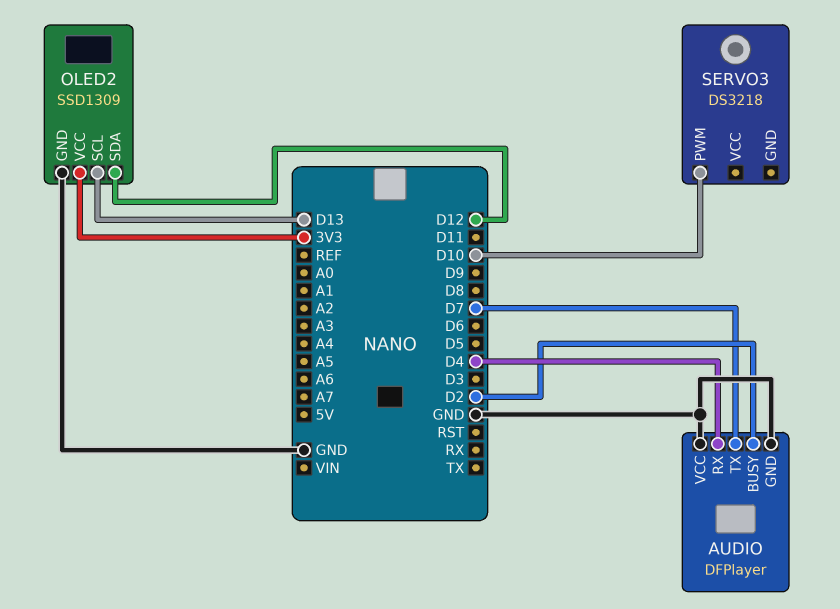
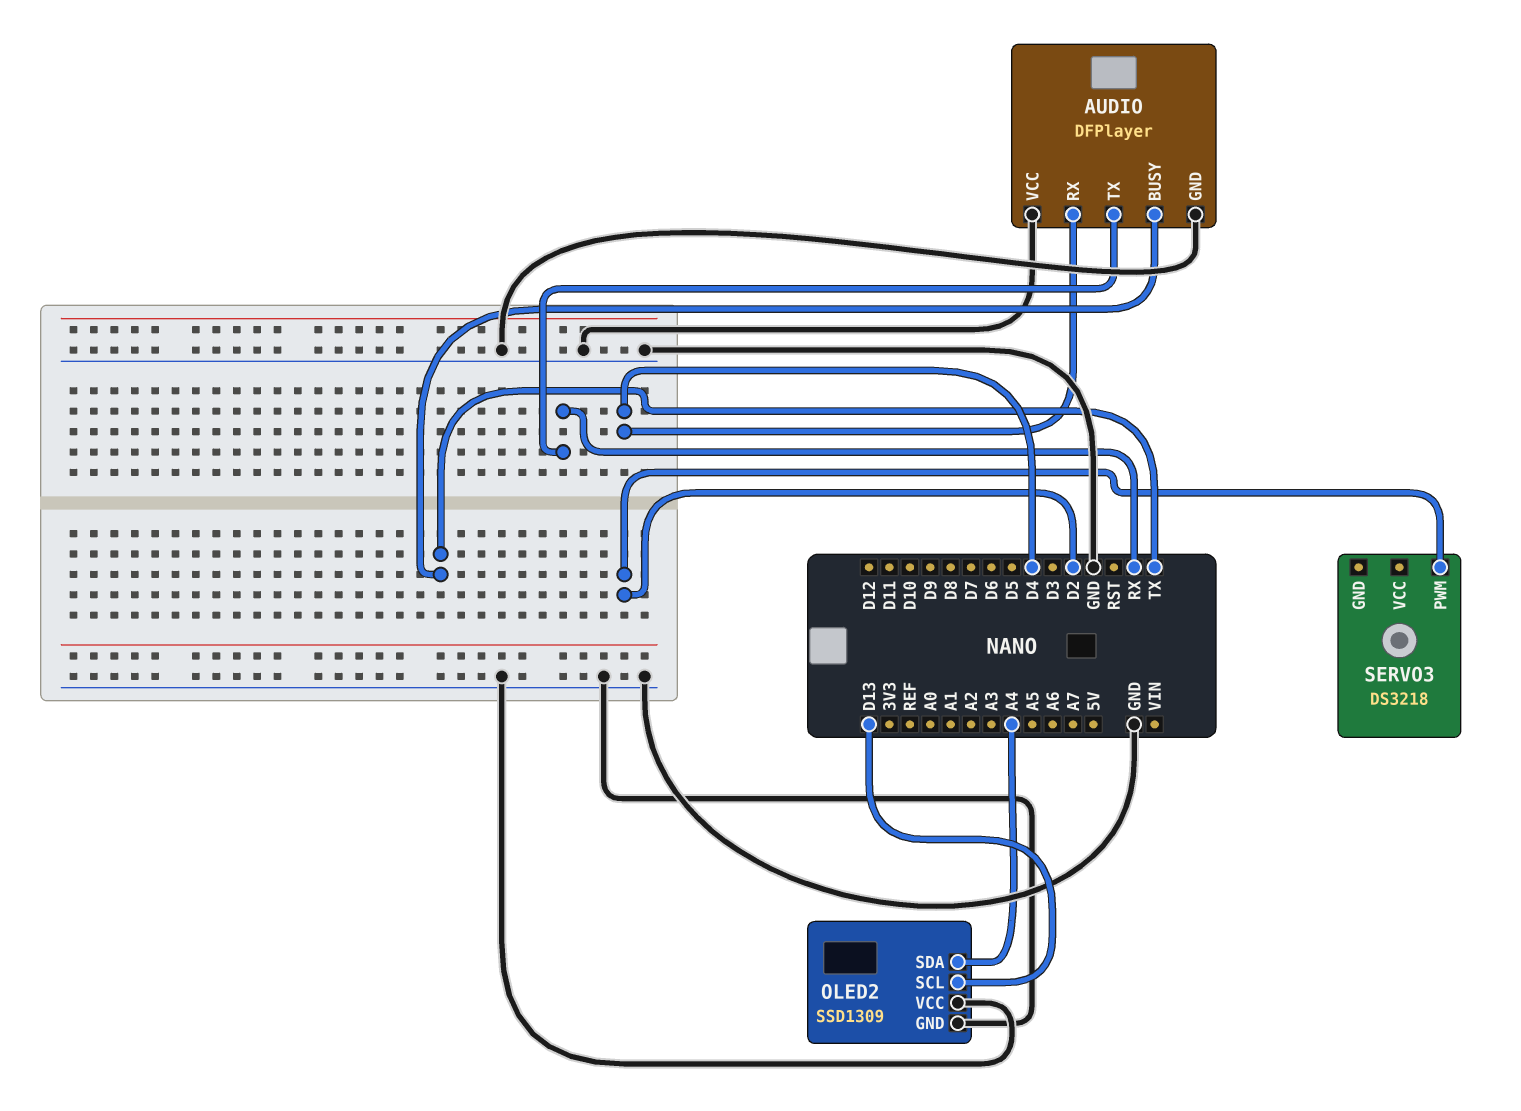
AUDIO pin BUSY: D2 -> TX
AUDIO pin TX: D7 -> RX
OLED2 pin SDA: D12 -> A4
OLED2 pin VCC: 3V3 -> GND
SERVO3 pin PWM: D10 -> D2

